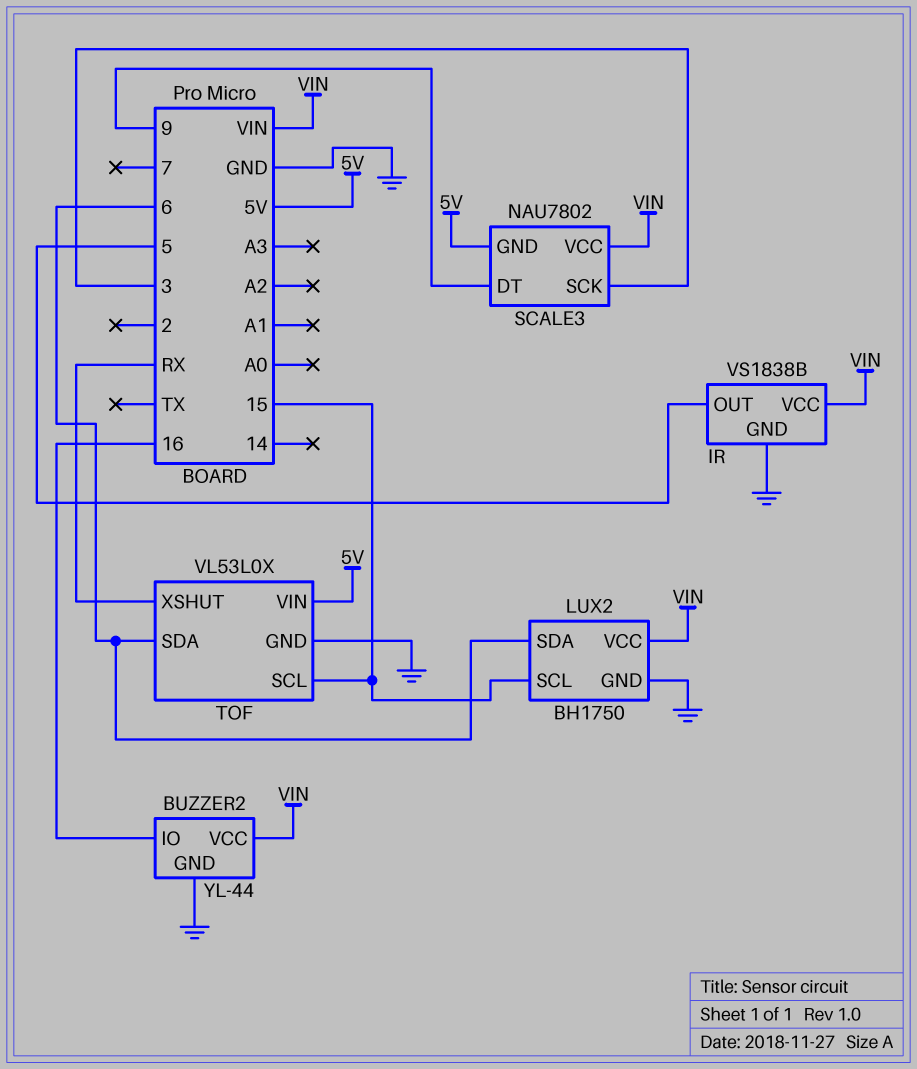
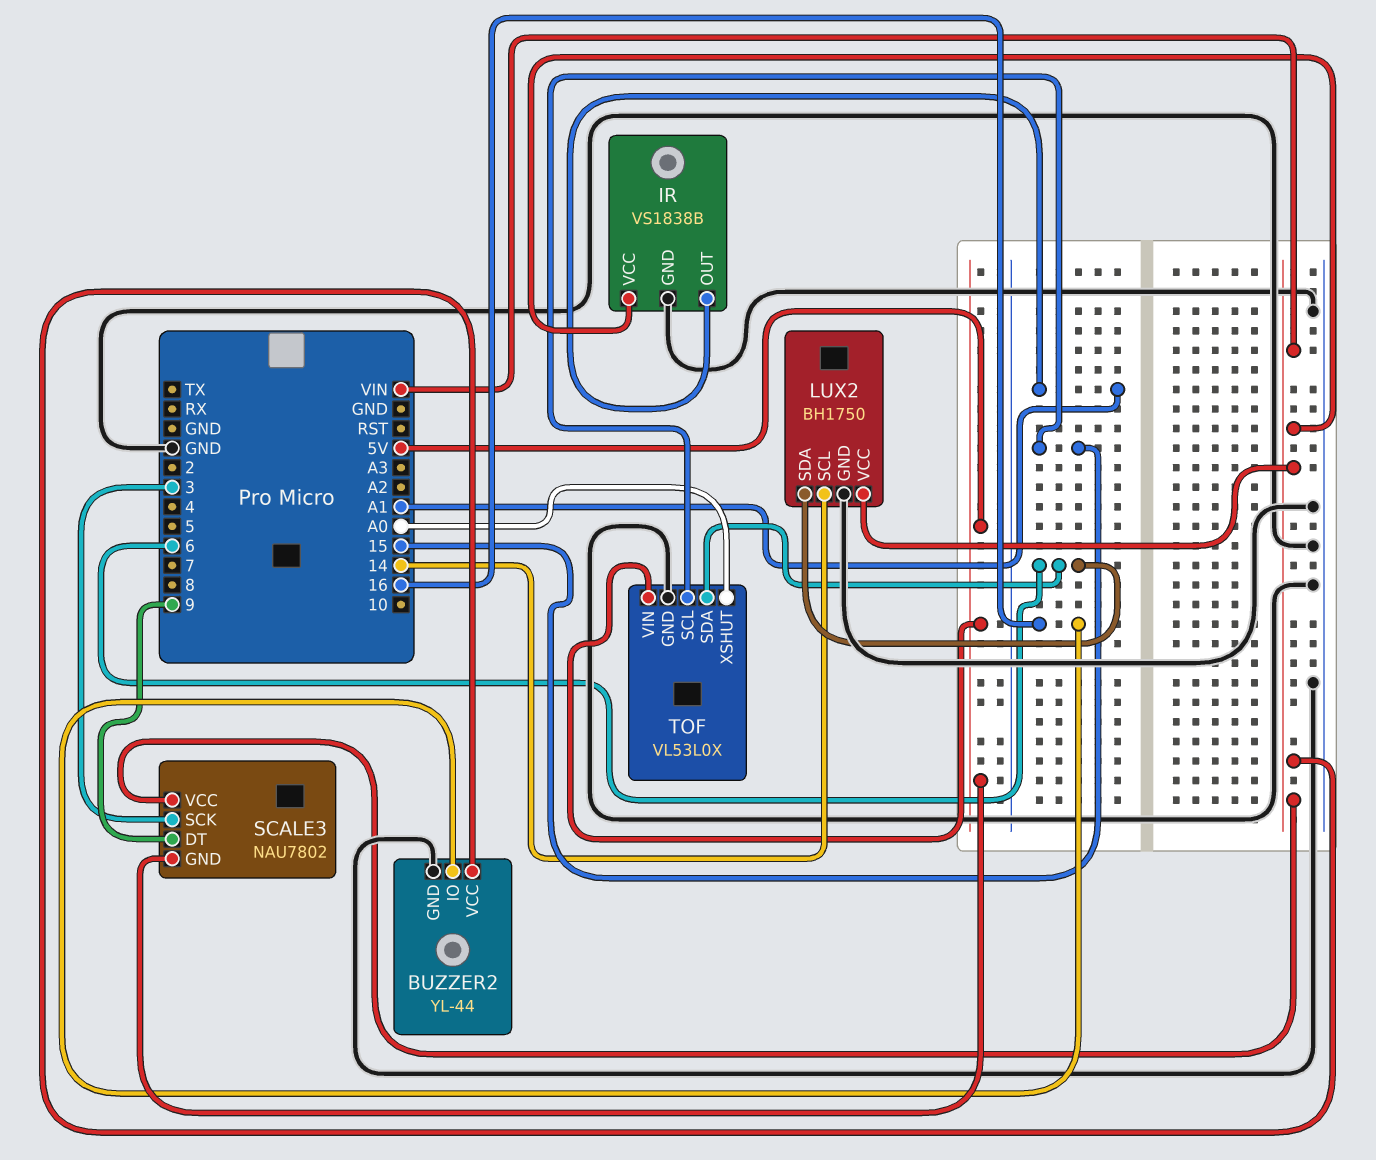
IR pin OUT: 5 -> A1
LUX2 pin SCL: 15 -> 14
TOF pin XSHUT: RX -> A0

